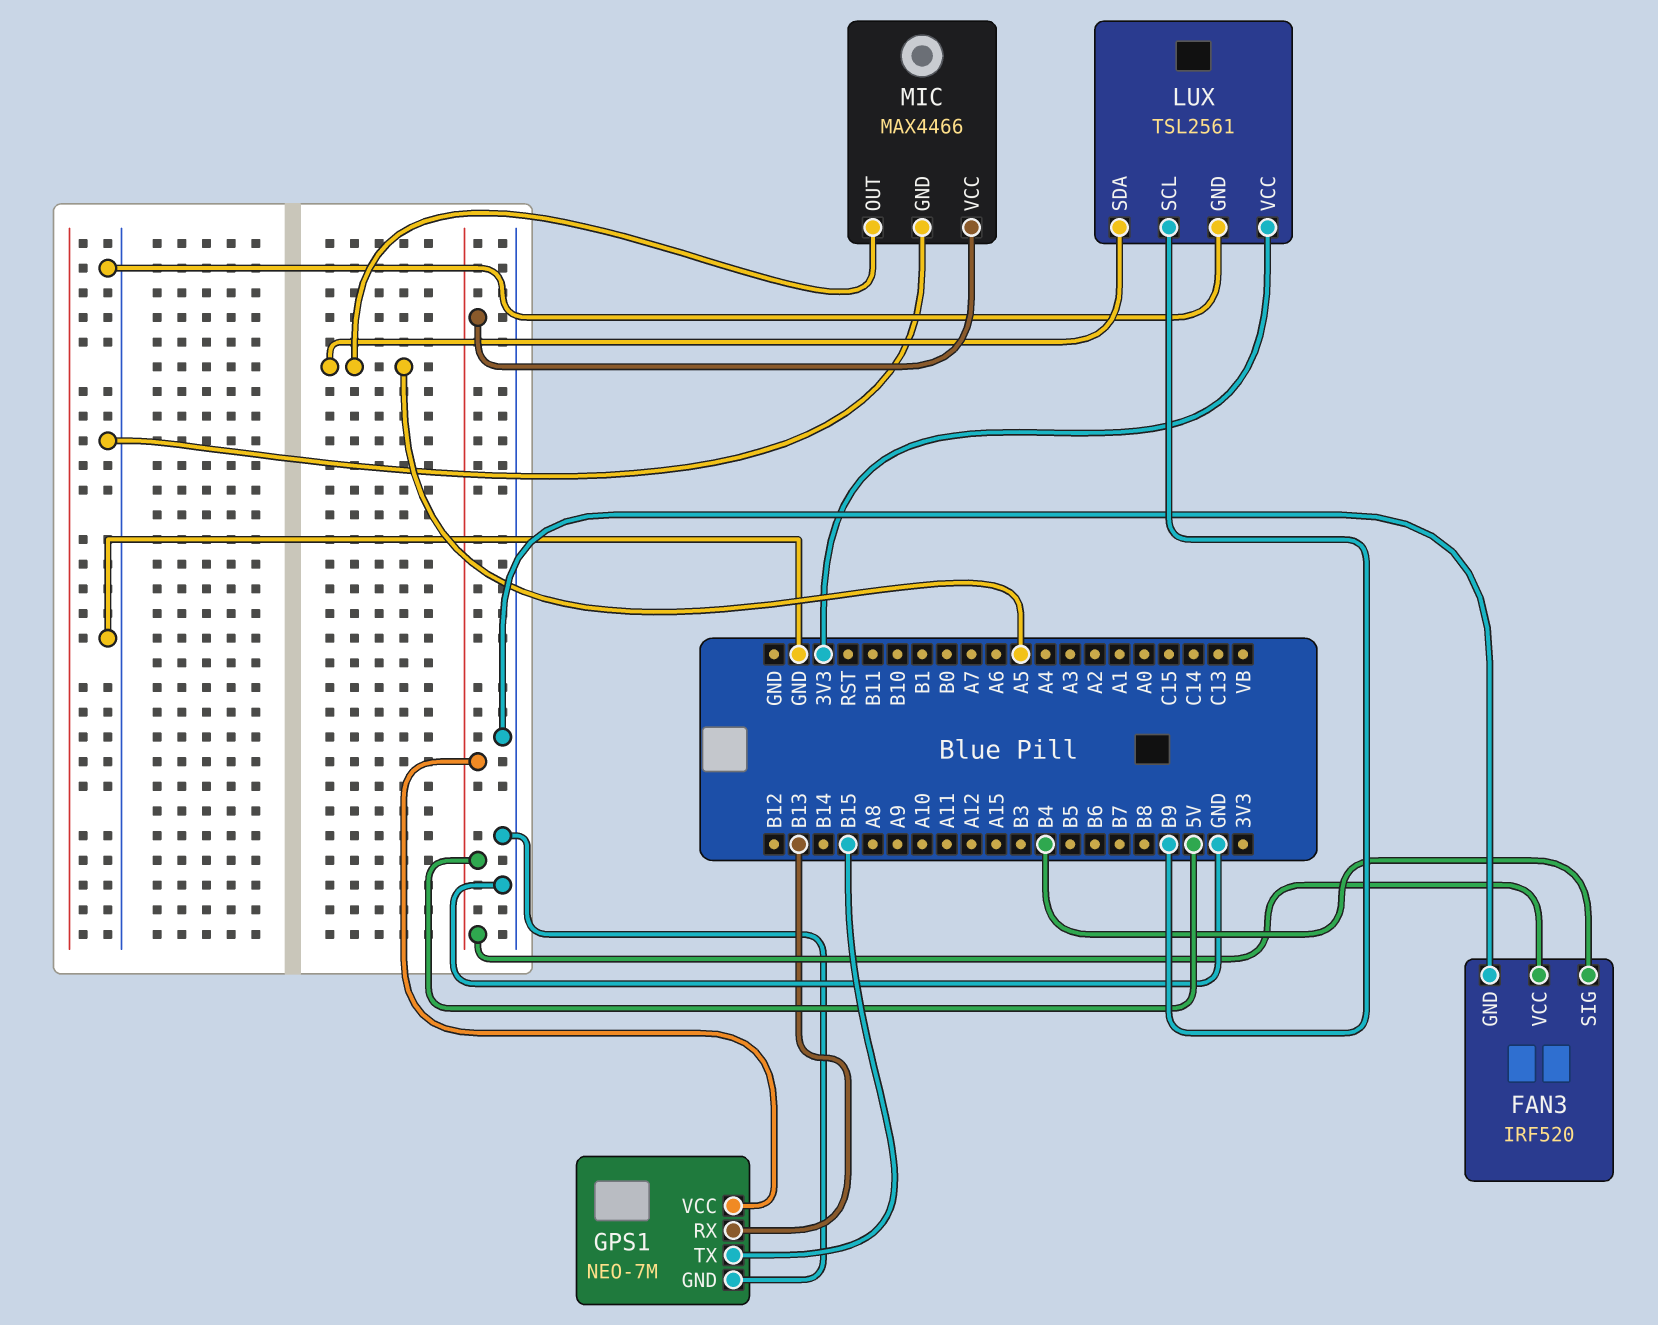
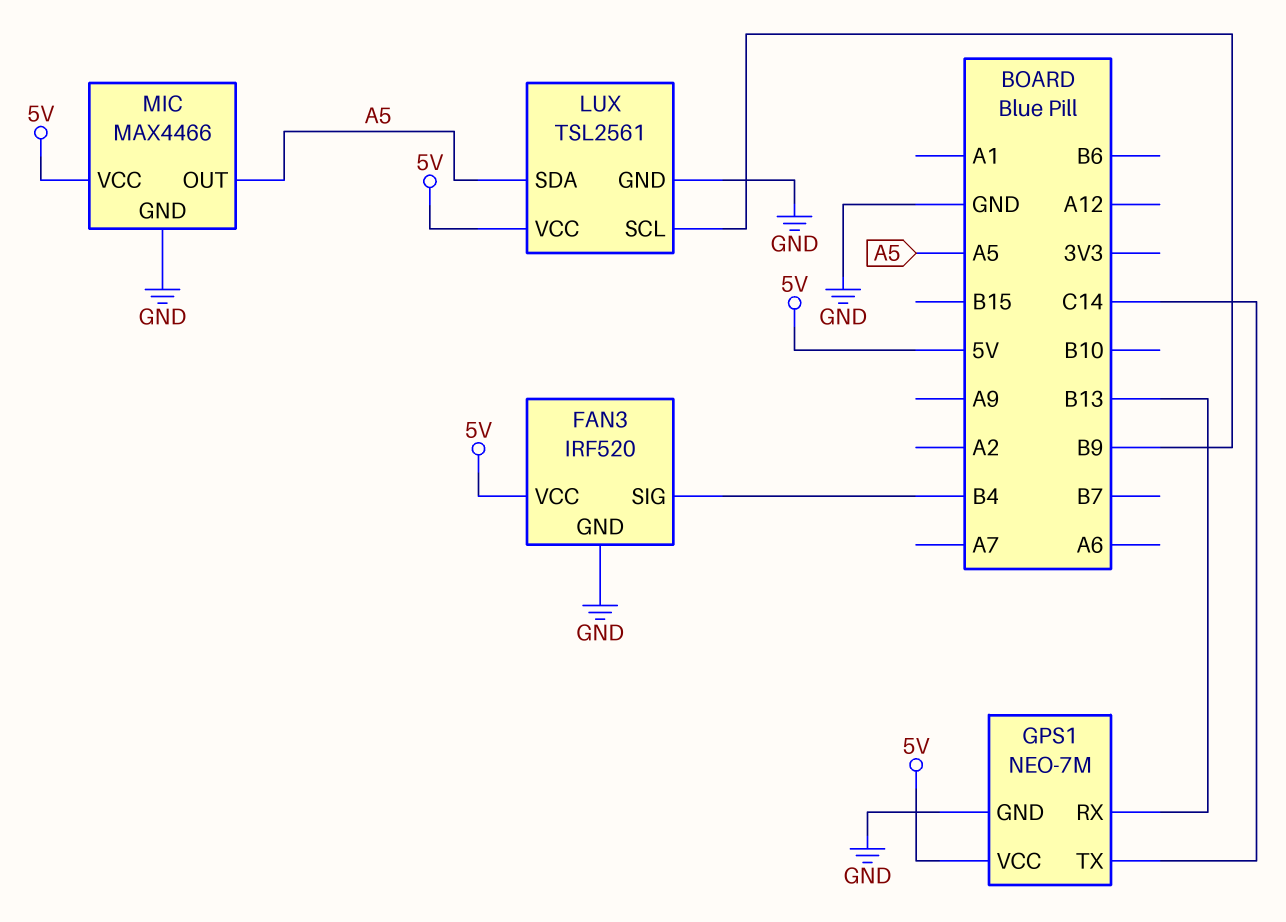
GPS1 pin TX: B15 -> C14
LUX pin VCC: 3V3 -> 5V

